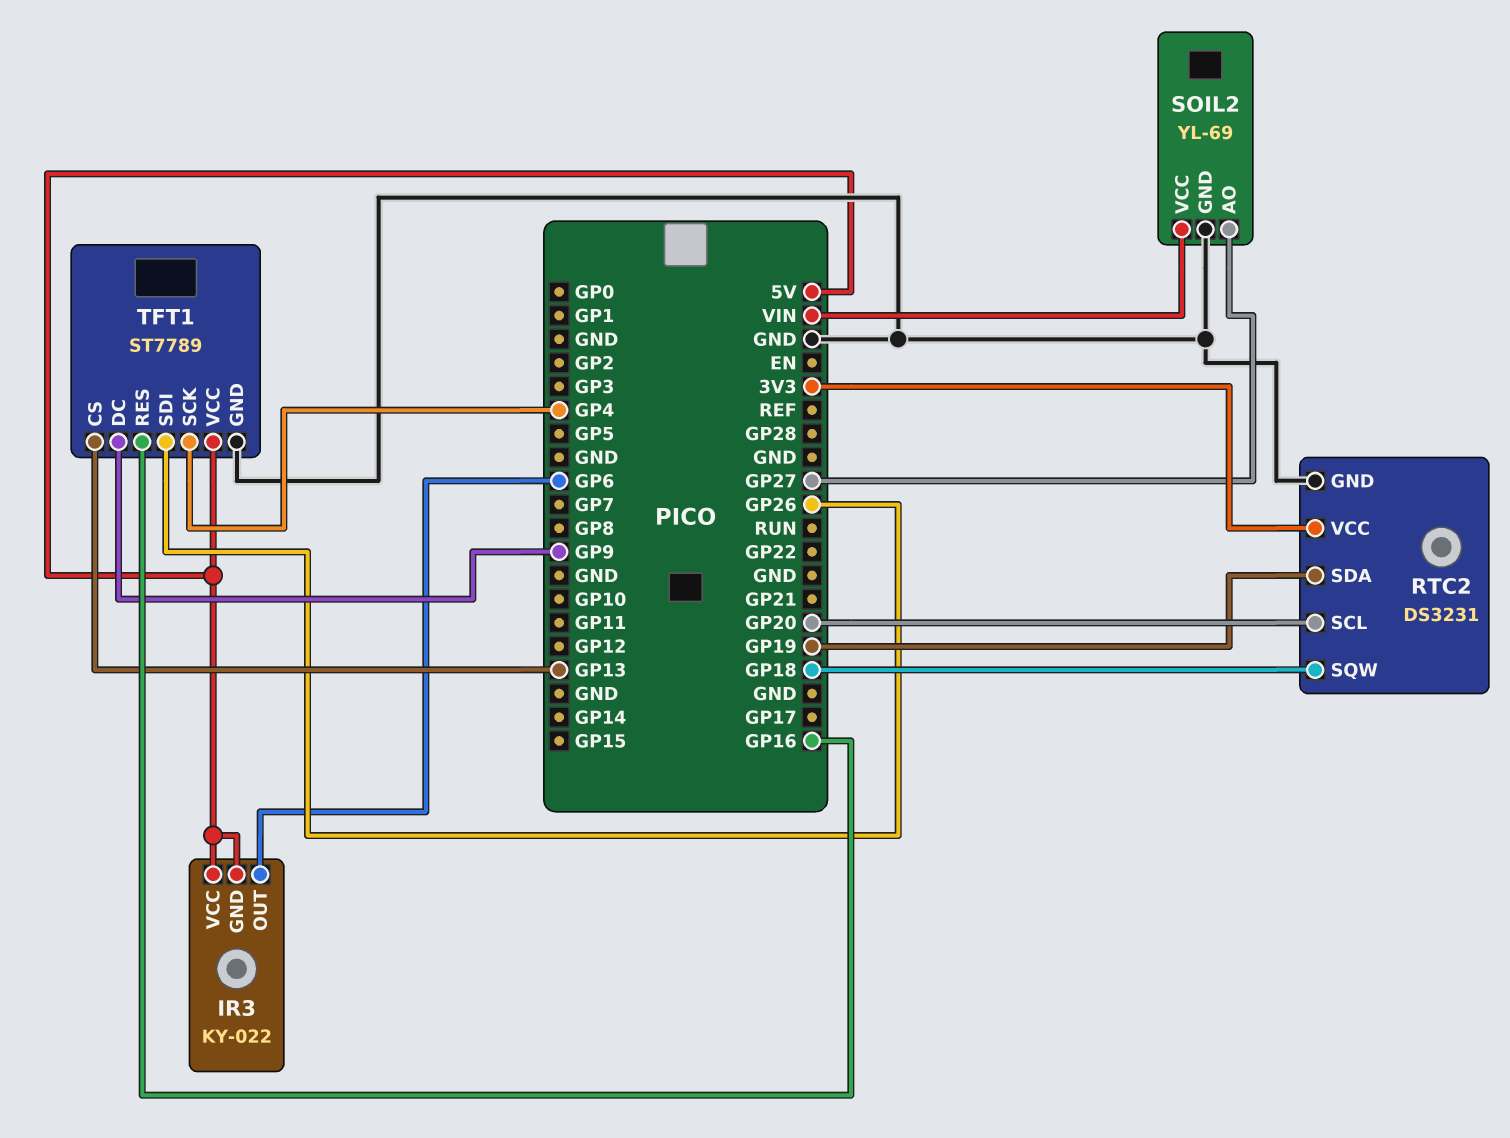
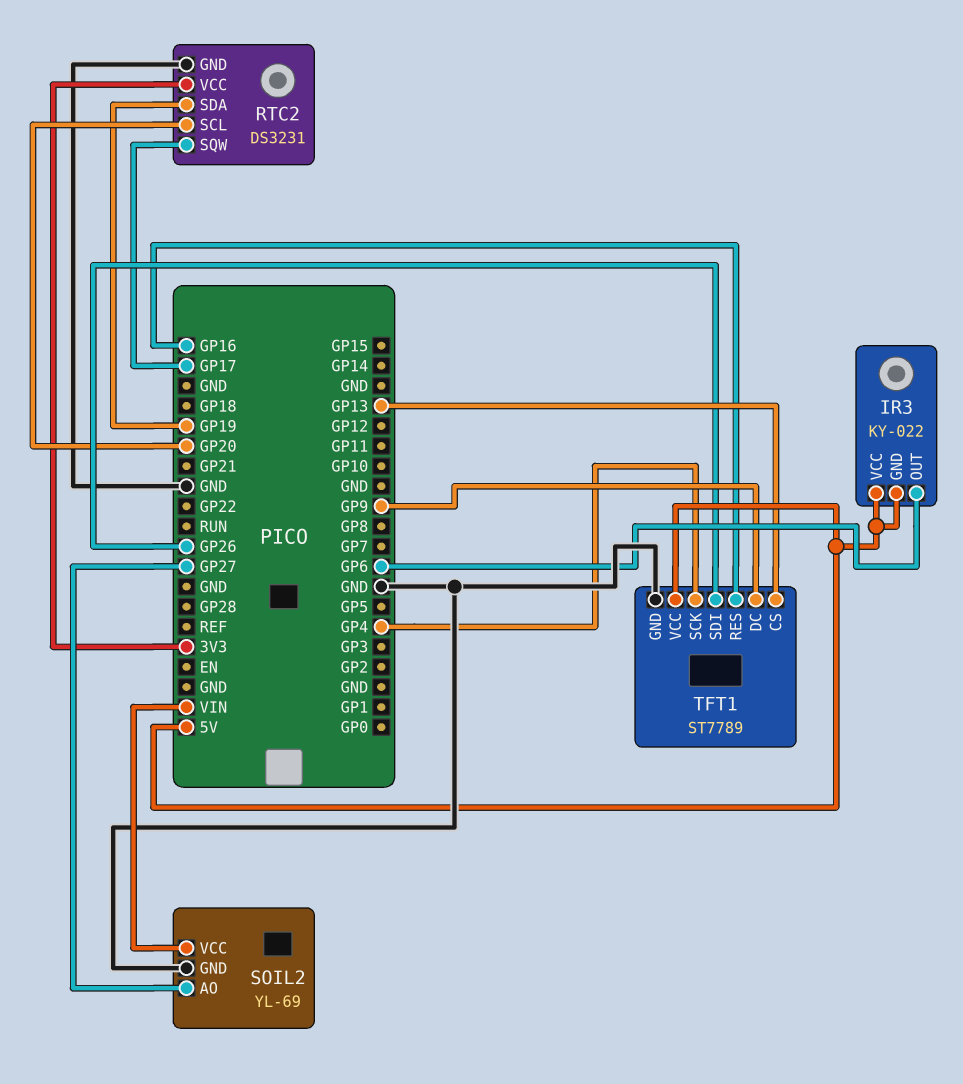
RTC2 pin SQW: GP18 -> GP17

